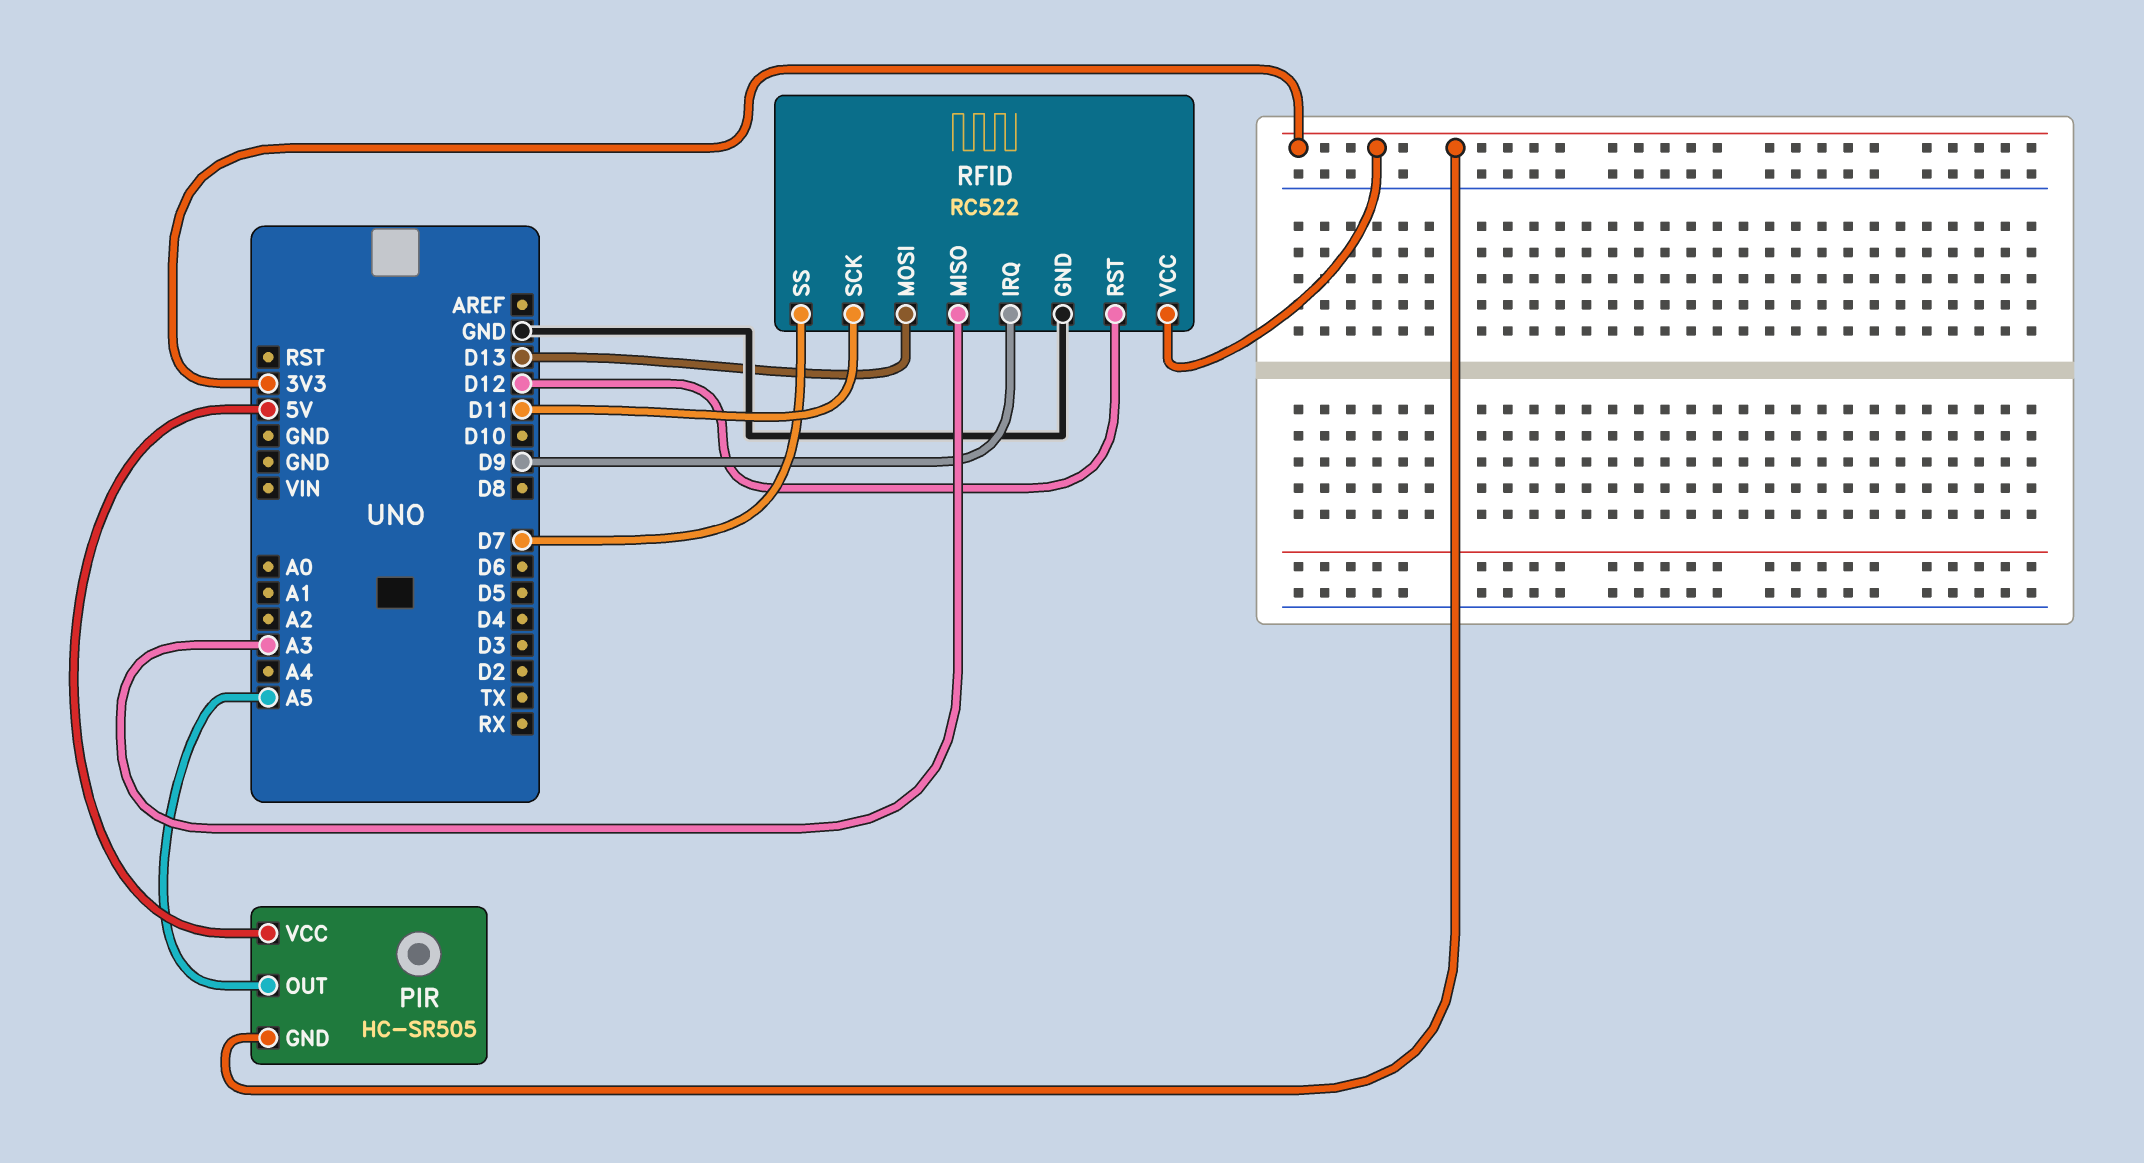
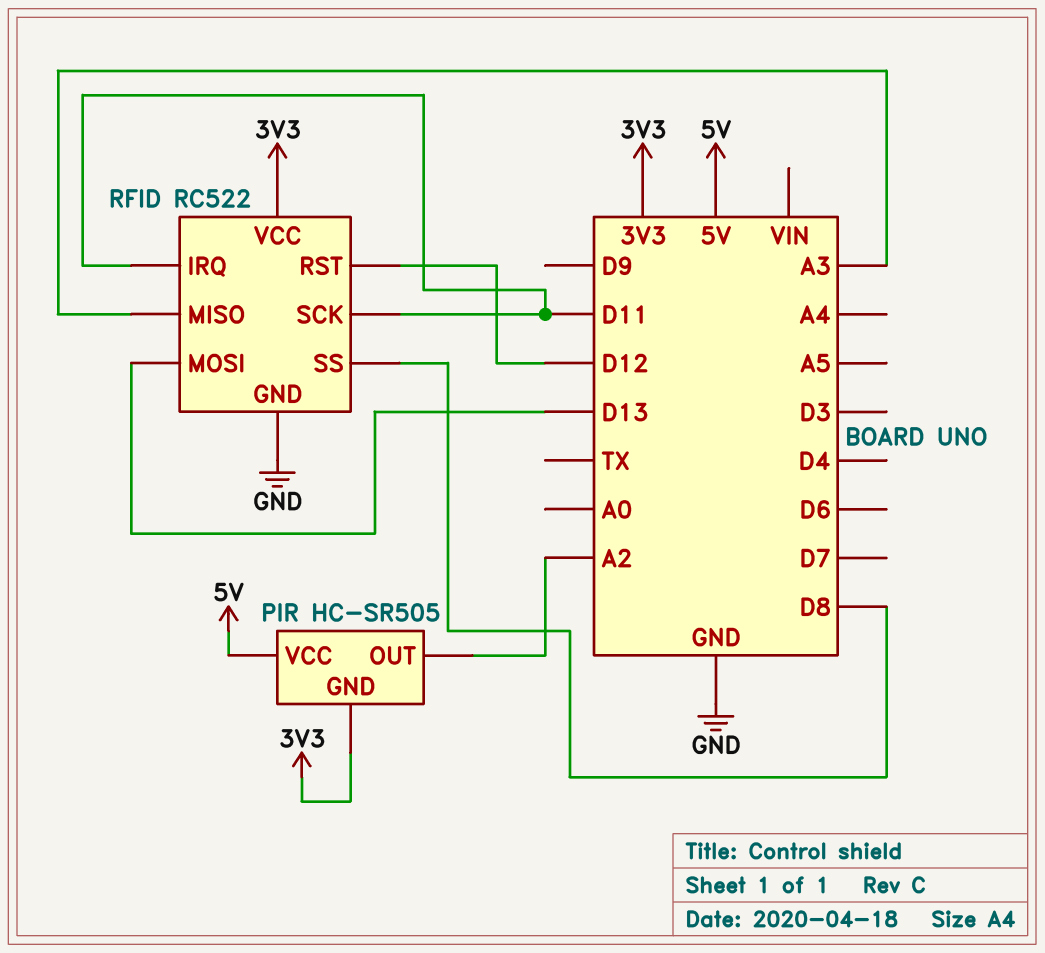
PIR pin OUT: A5 -> A2
RFID pin IRQ: D9 -> D11
RFID pin SS: D7 -> D8

